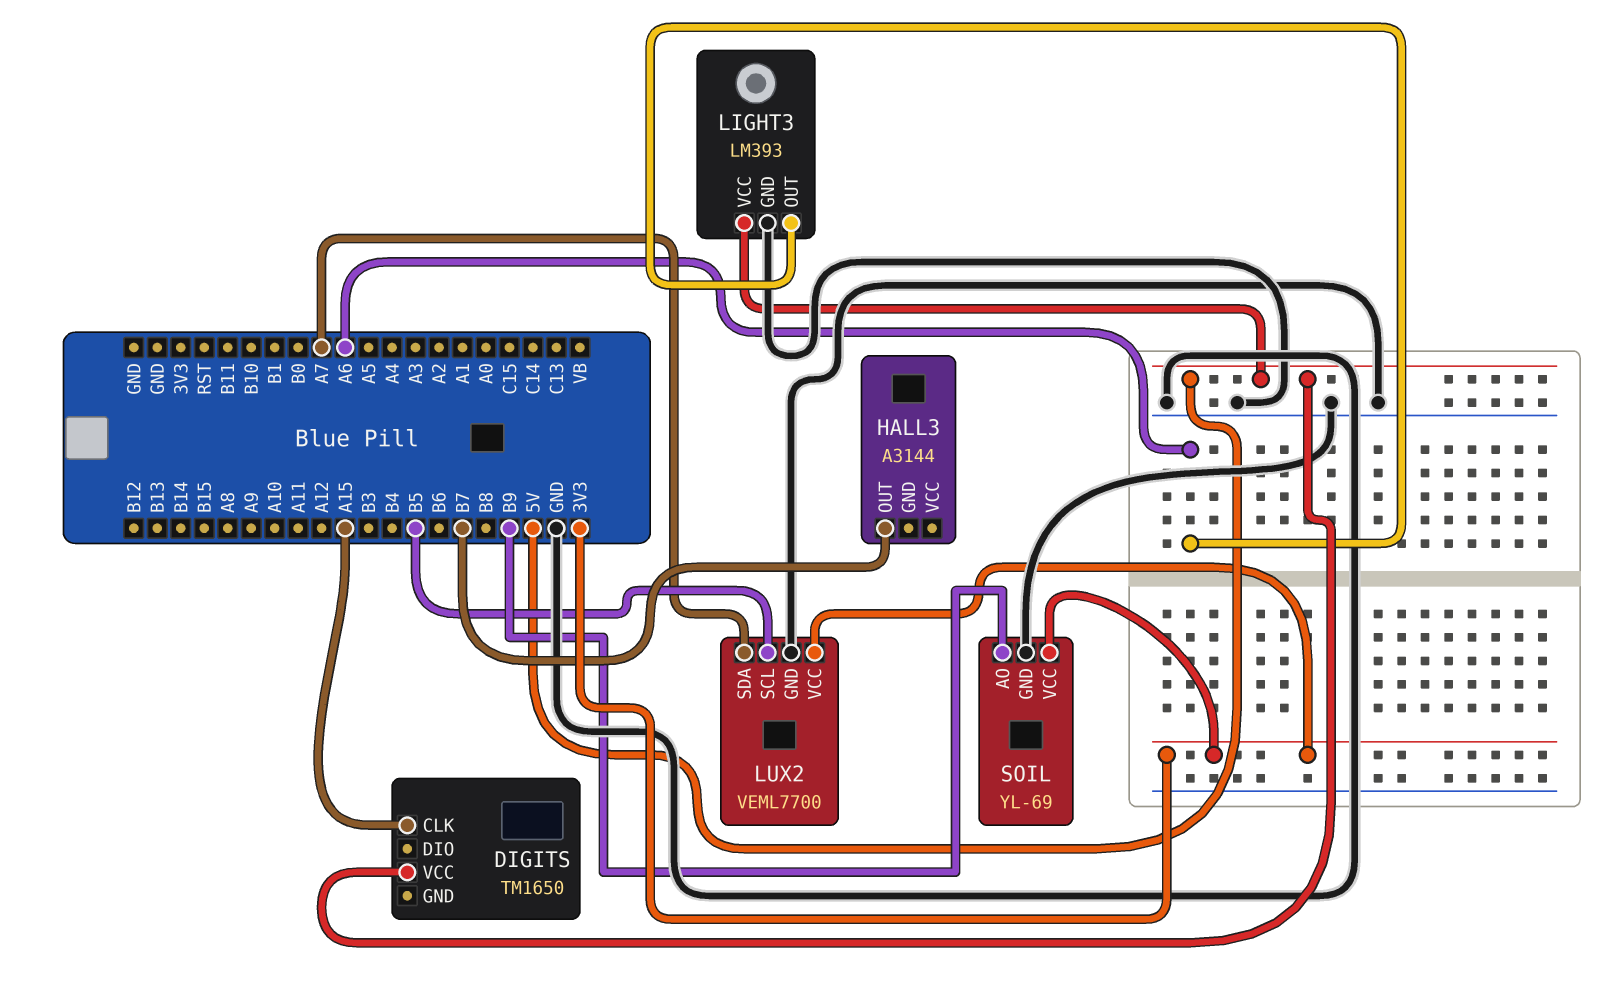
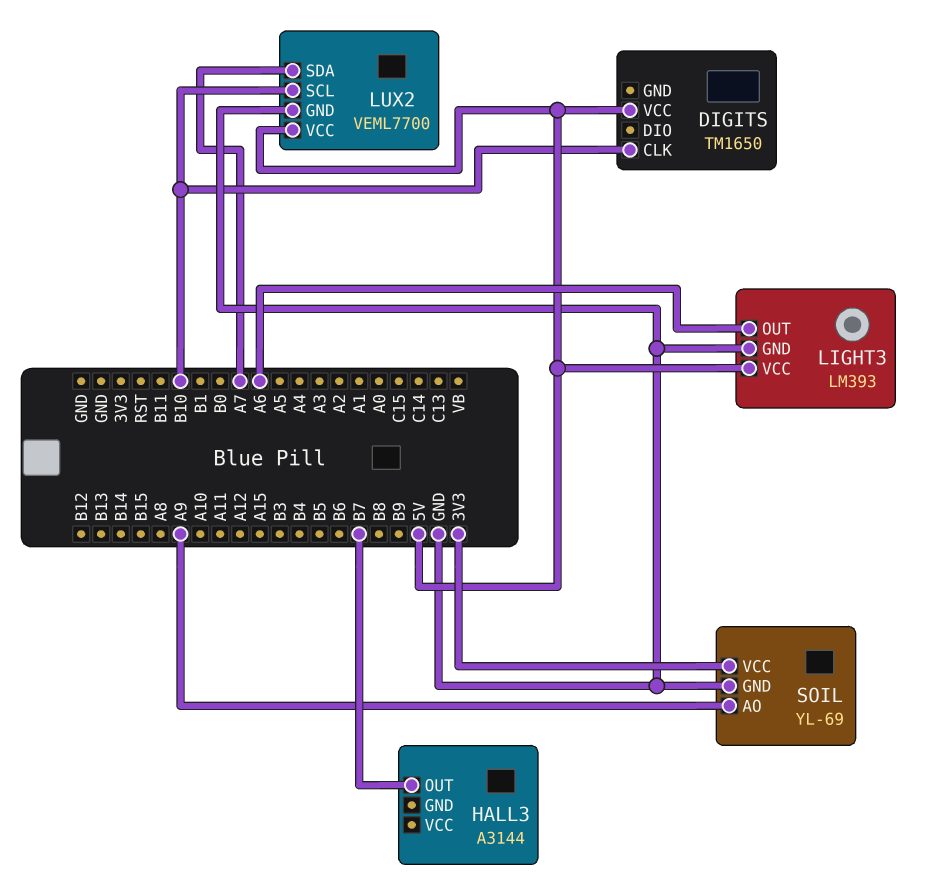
DIGITS pin CLK: A15 -> B10
LUX2 pin SCL: B5 -> B10
LUX2 pin VCC: 3V3 -> 5V
SOIL pin AO: B9 -> A9

